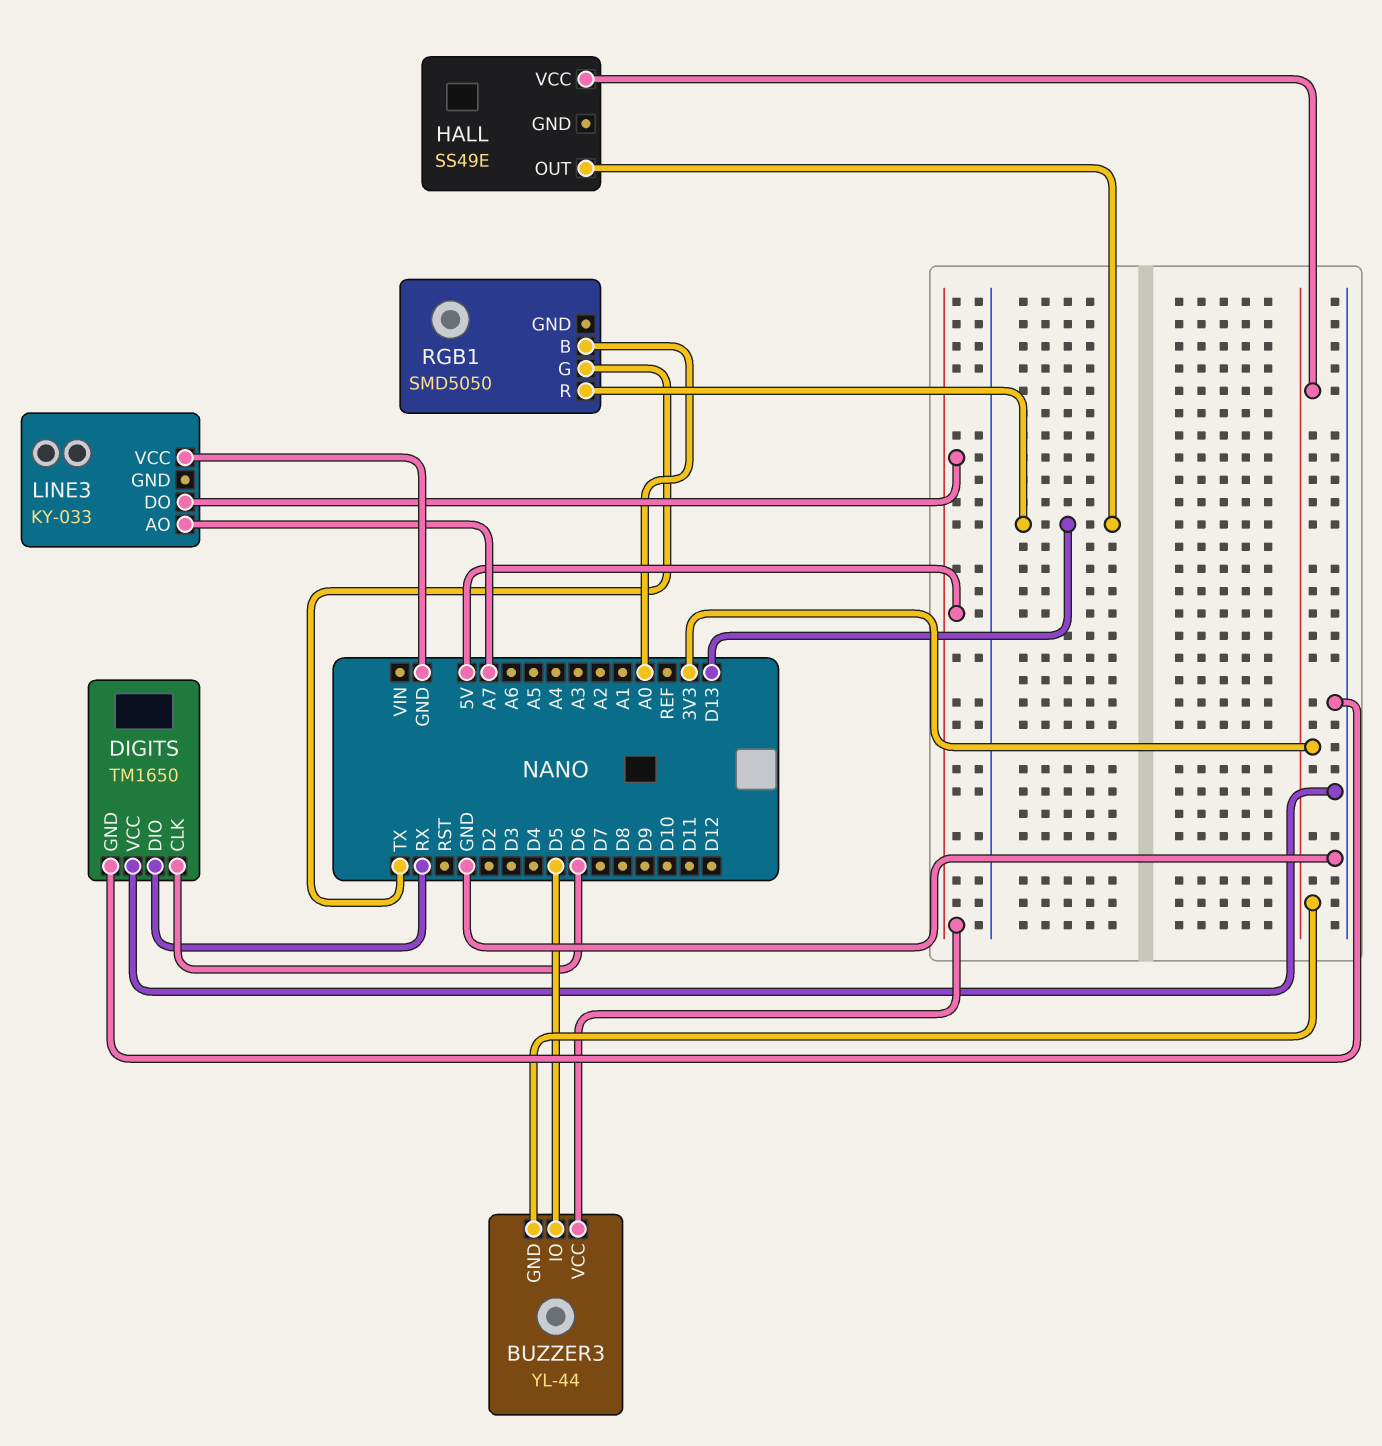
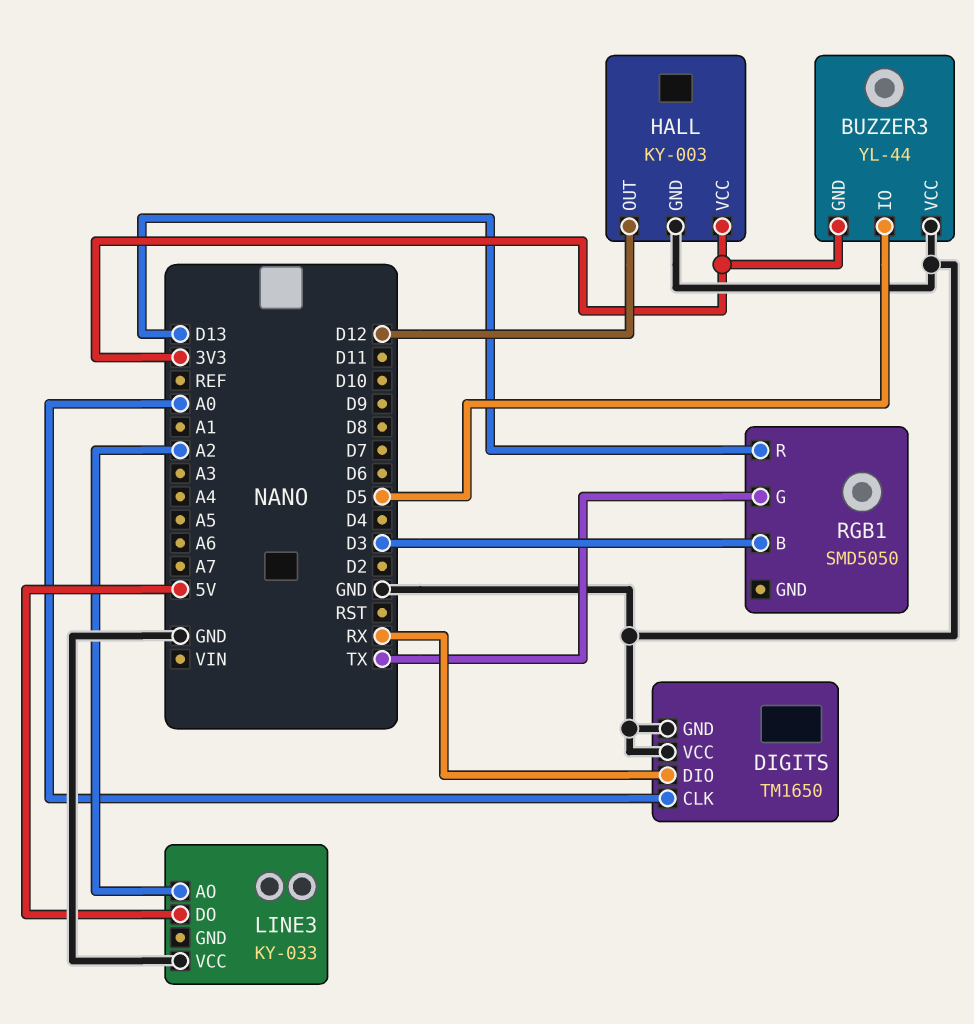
BUZZER3 pin VCC: 5V -> GND
DIGITS pin CLK: D6 -> A0
HALL: SS49E -> KY-003
HALL pin GND: none -> GND
HALL pin OUT: D13 -> D12
LINE3 pin AO: A7 -> A2
RGB1 pin B: A0 -> D3

